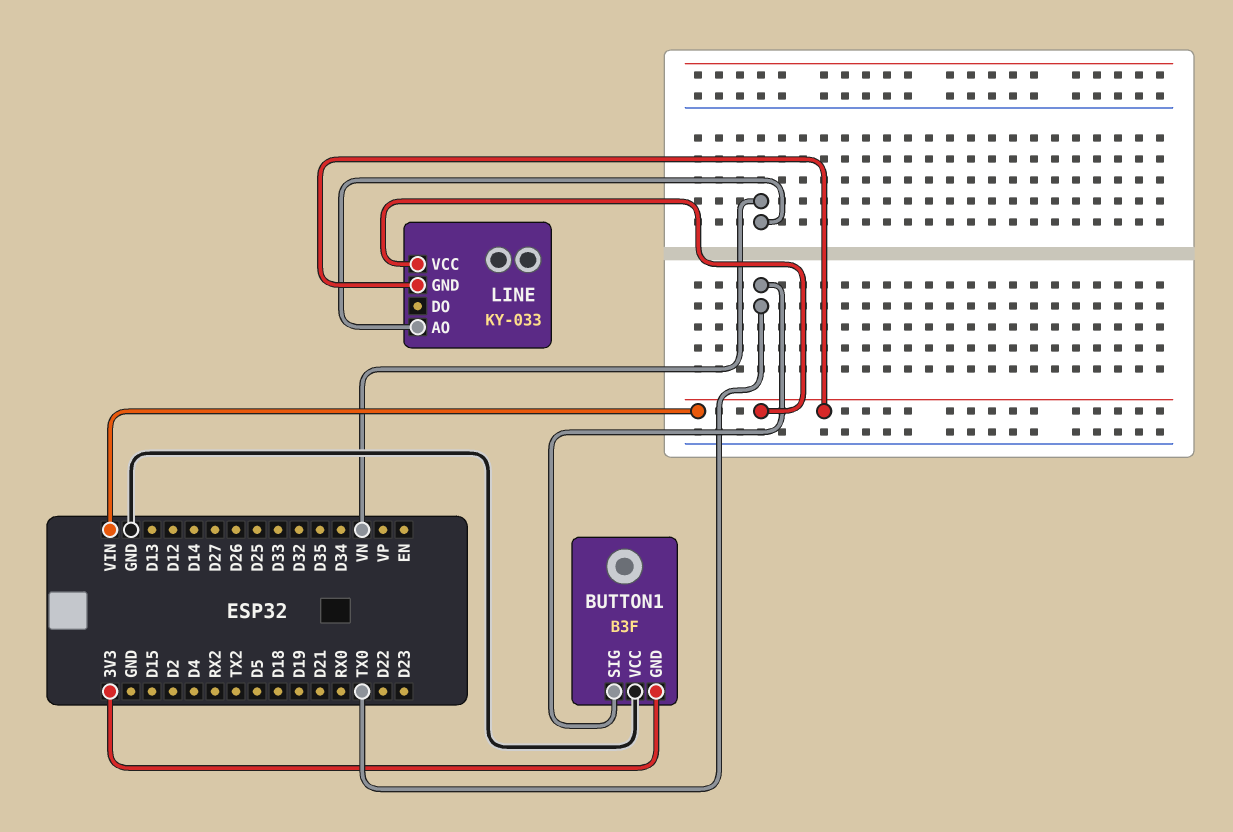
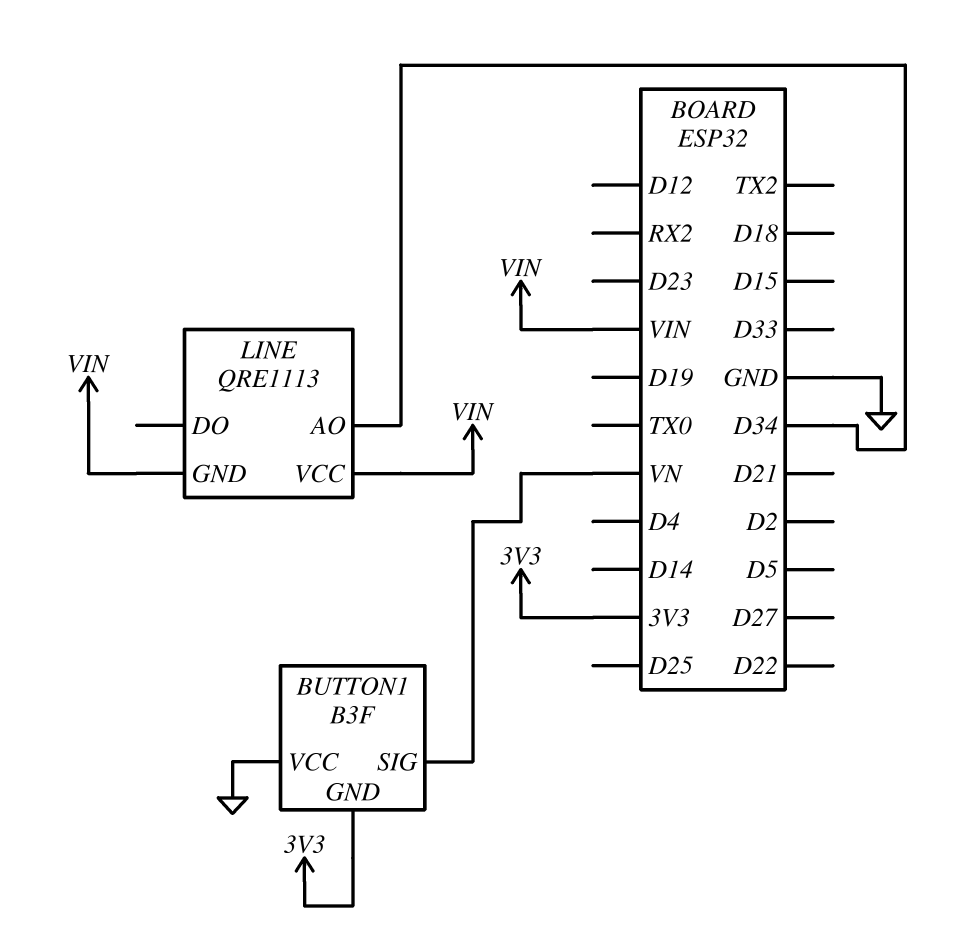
BUTTON1 pin SIG: TX0 -> VN
LINE: KY-033 -> QRE1113
LINE pin AO: VN -> D34

